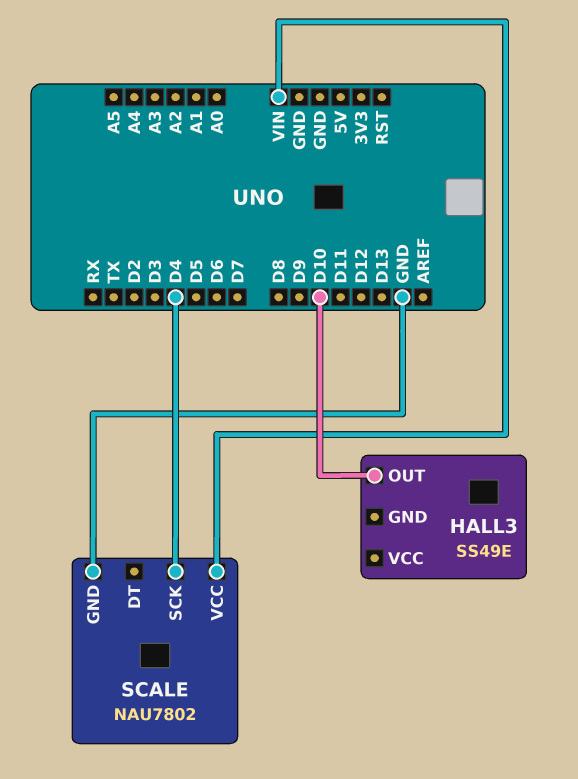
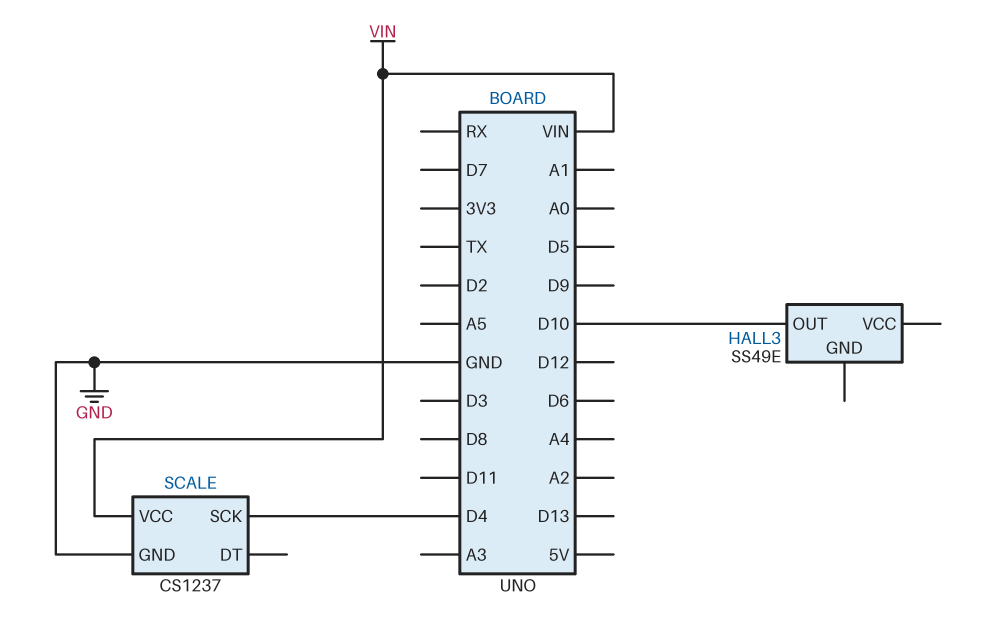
SCALE: NAU7802 -> CS1237

